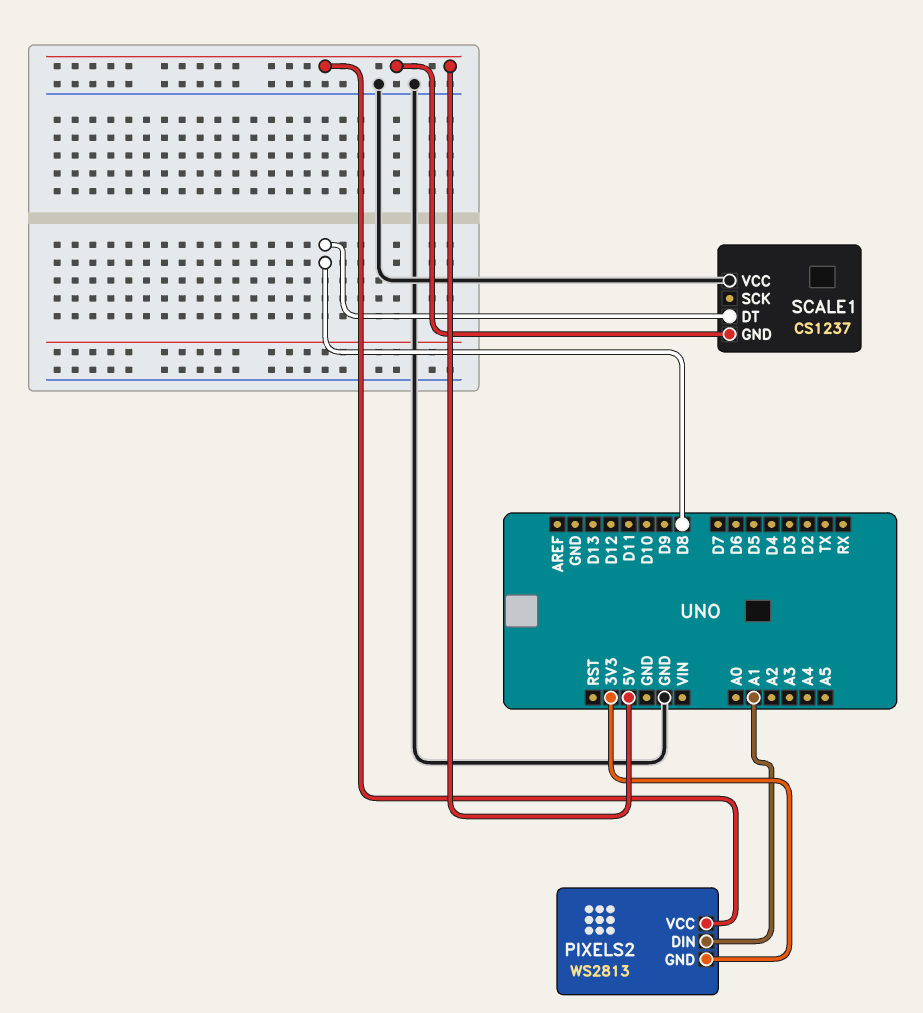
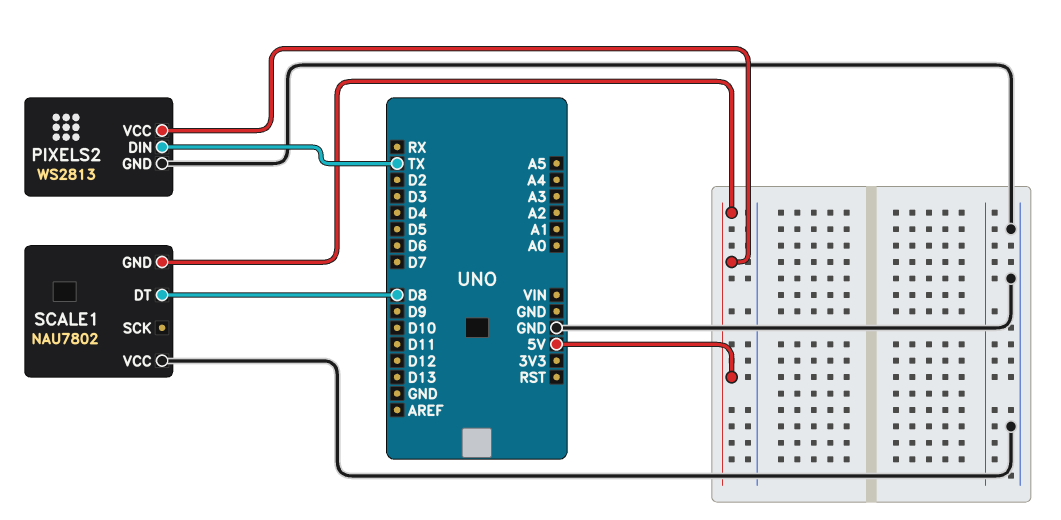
PIXELS2 pin DIN: A1 -> TX
PIXELS2 pin GND: 3V3 -> GND
SCALE1: CS1237 -> NAU7802

